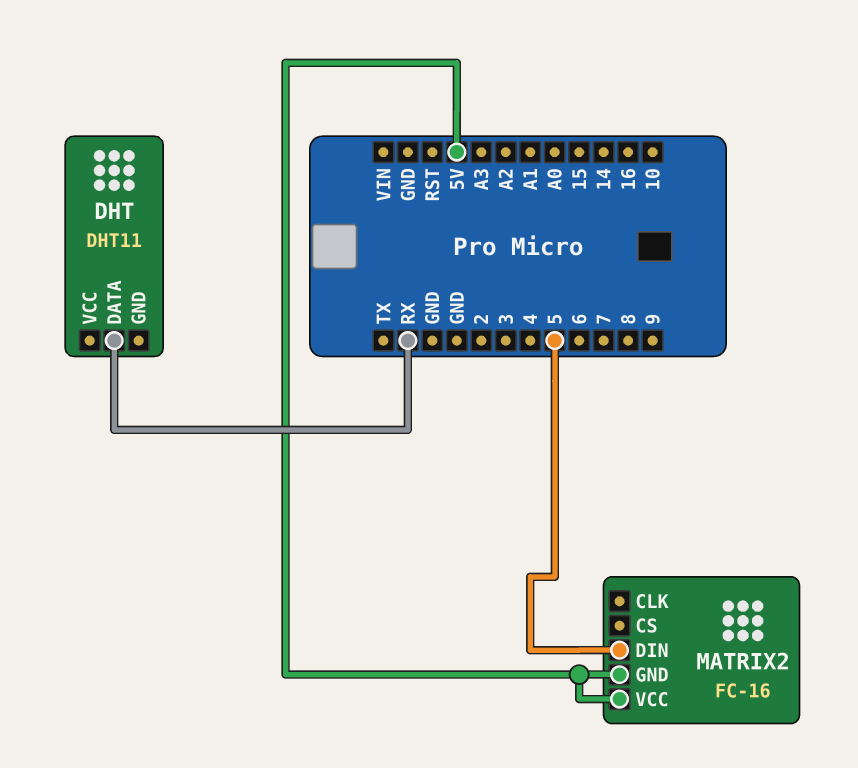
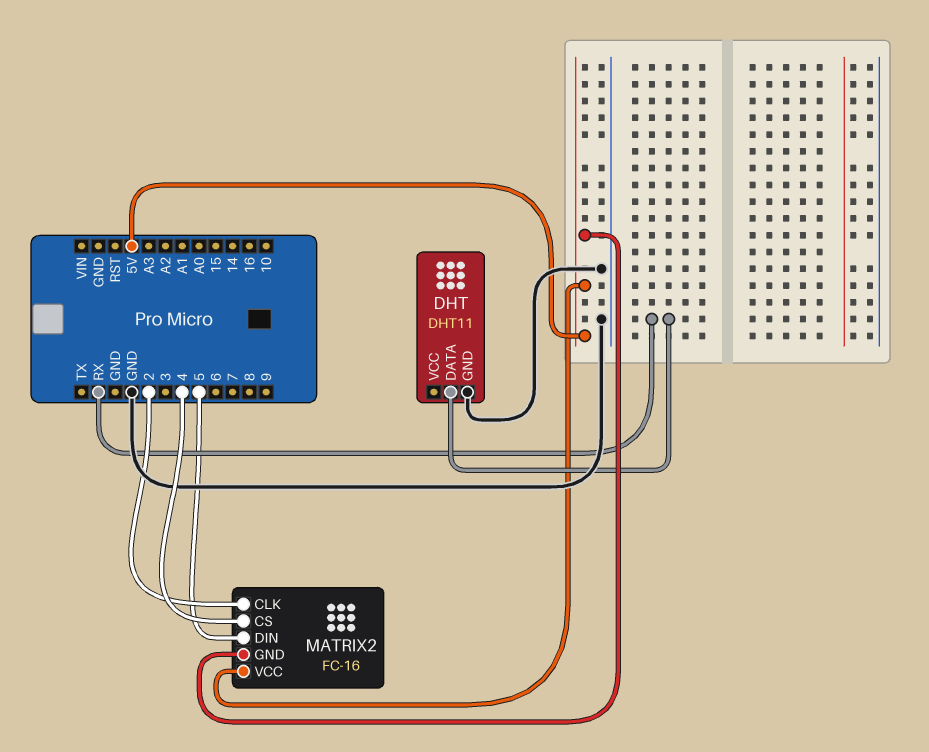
DHT pin GND: none -> GND
MATRIX2 pin CLK: none -> 2
MATRIX2 pin CS: none -> 4

